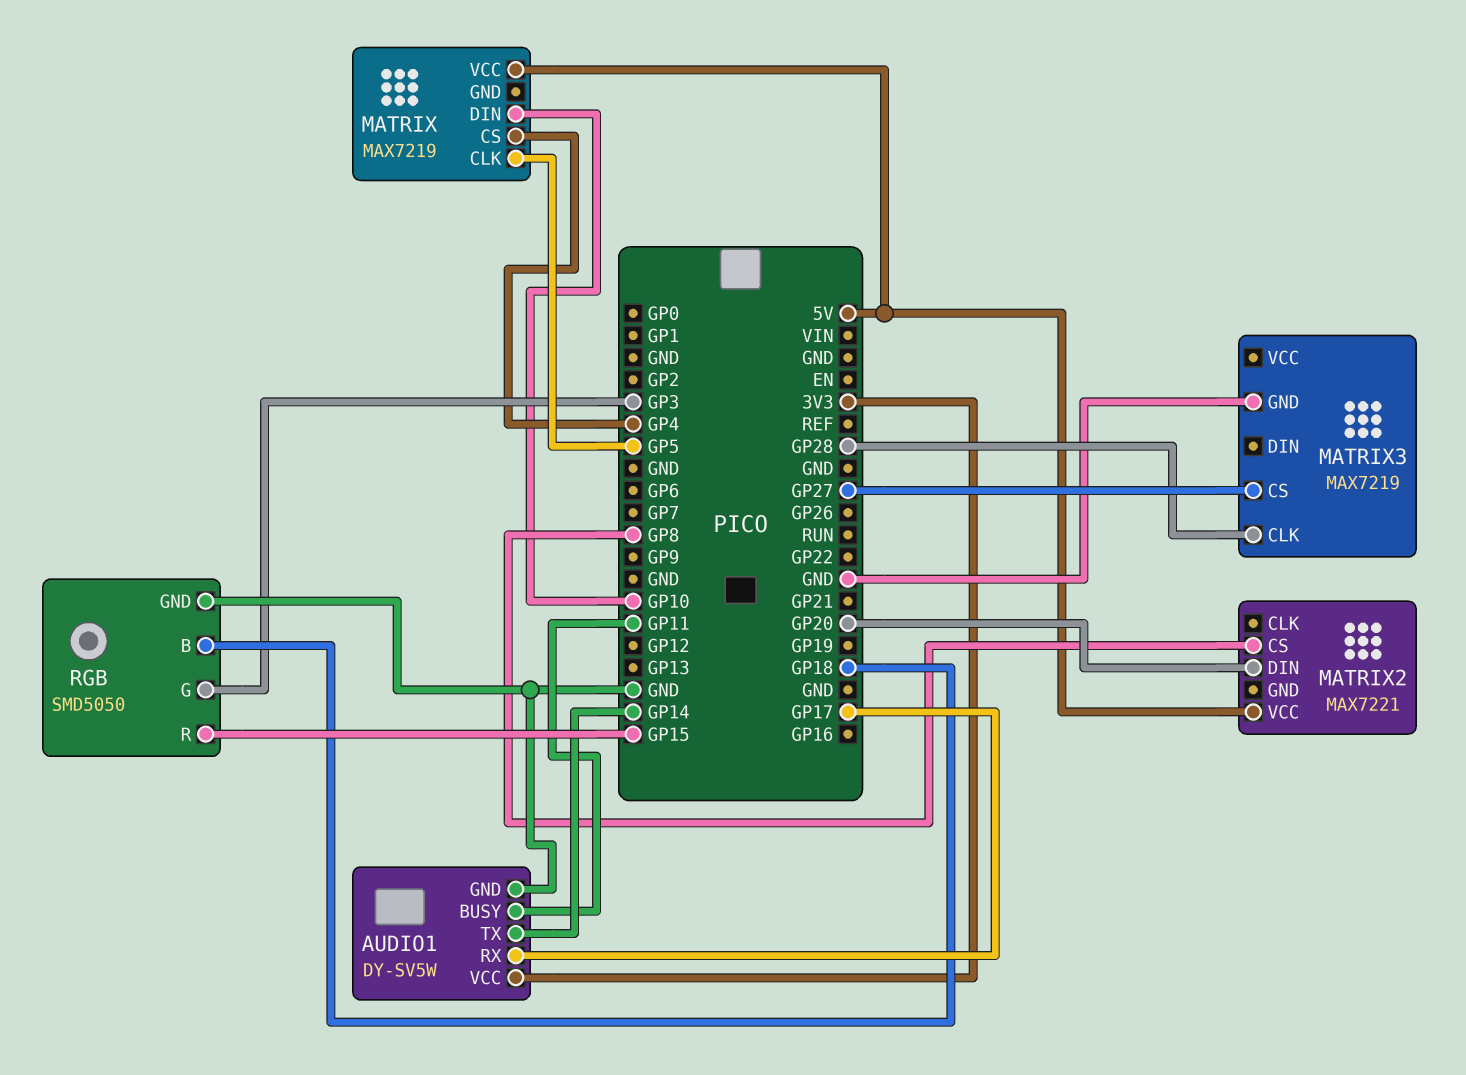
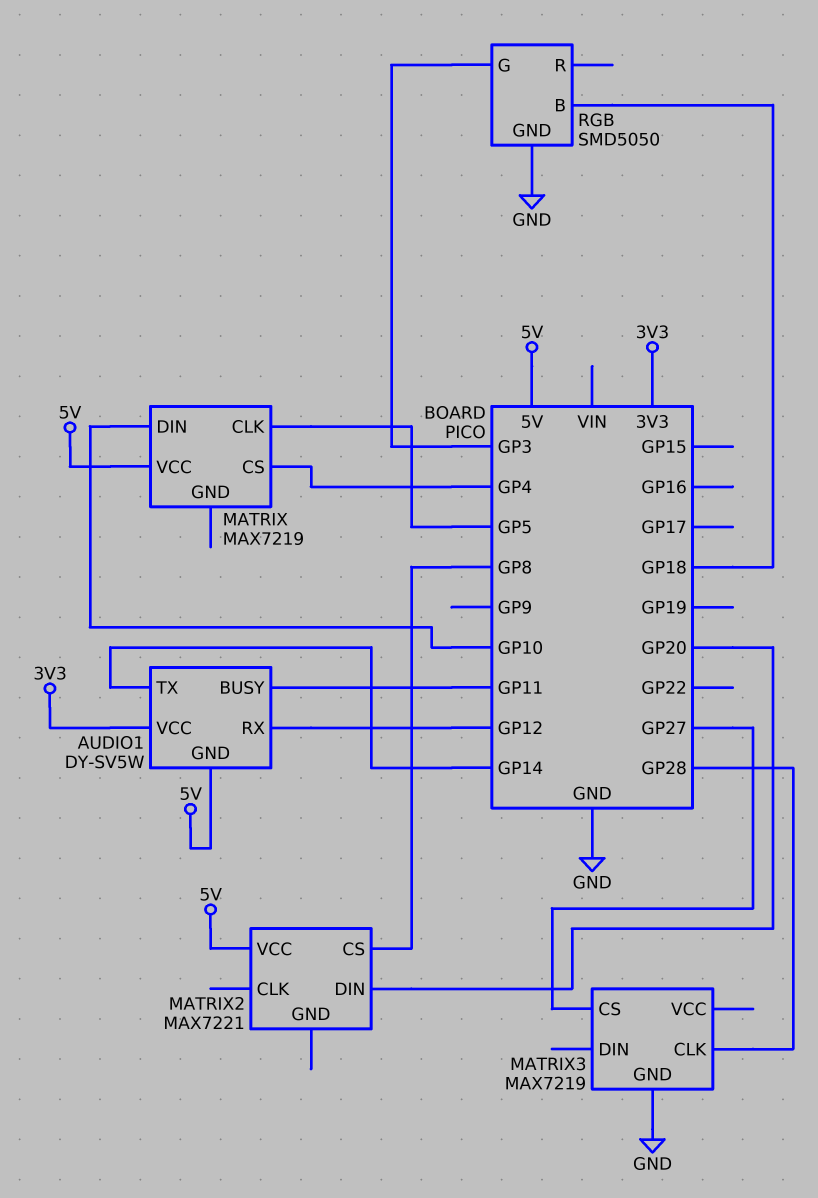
AUDIO1 pin GND: GND -> 5V
AUDIO1 pin RX: GP17 -> GP12
RGB pin R: GP15 -> none

